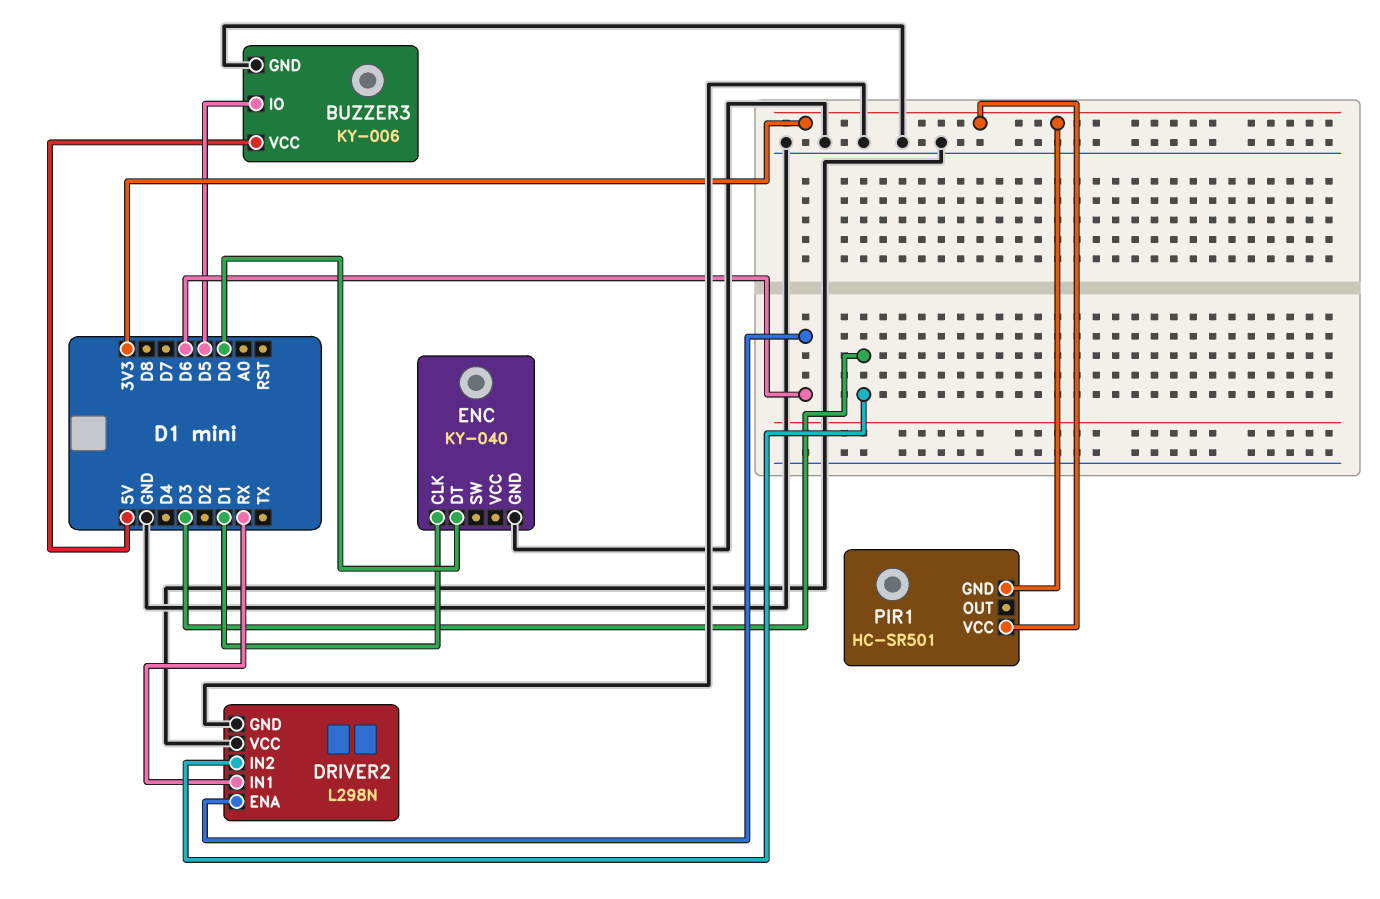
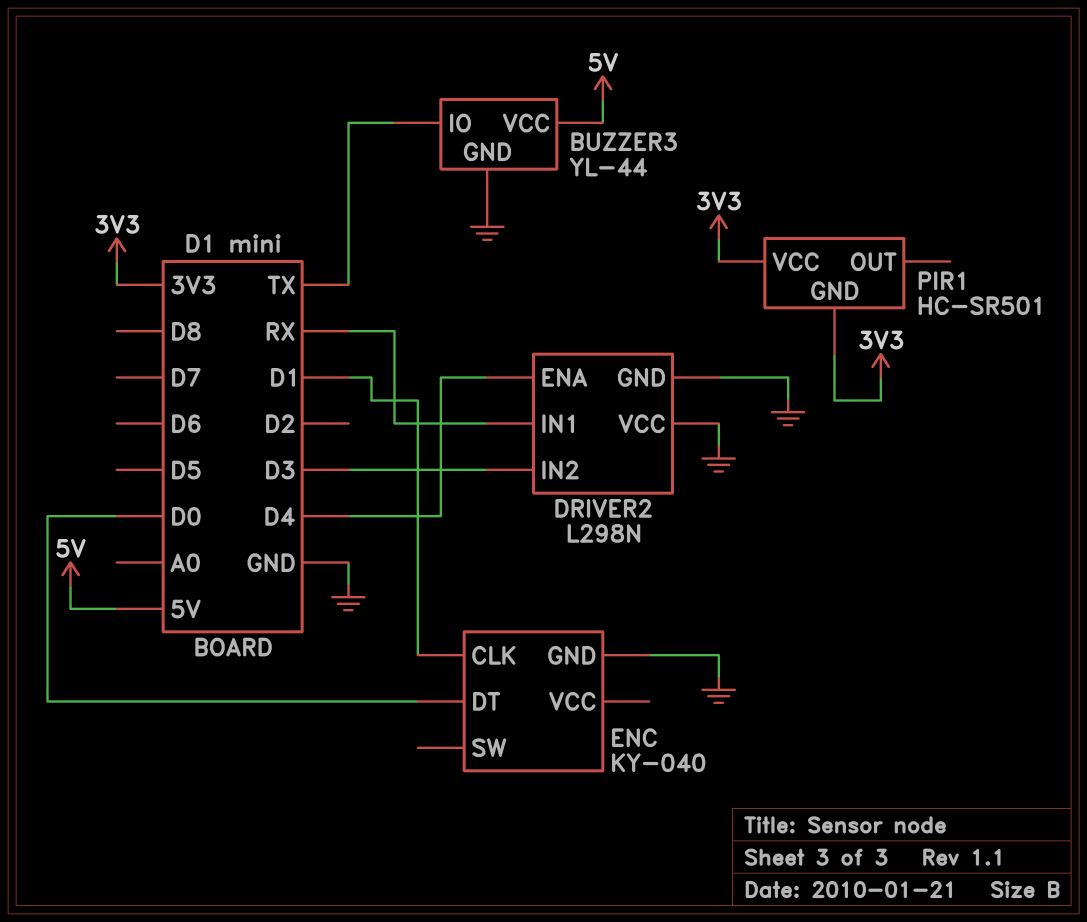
BUZZER3: KY-006 -> YL-44
BUZZER3 pin IO: D5 -> TX
DRIVER2 pin ENA: D6 -> D4

